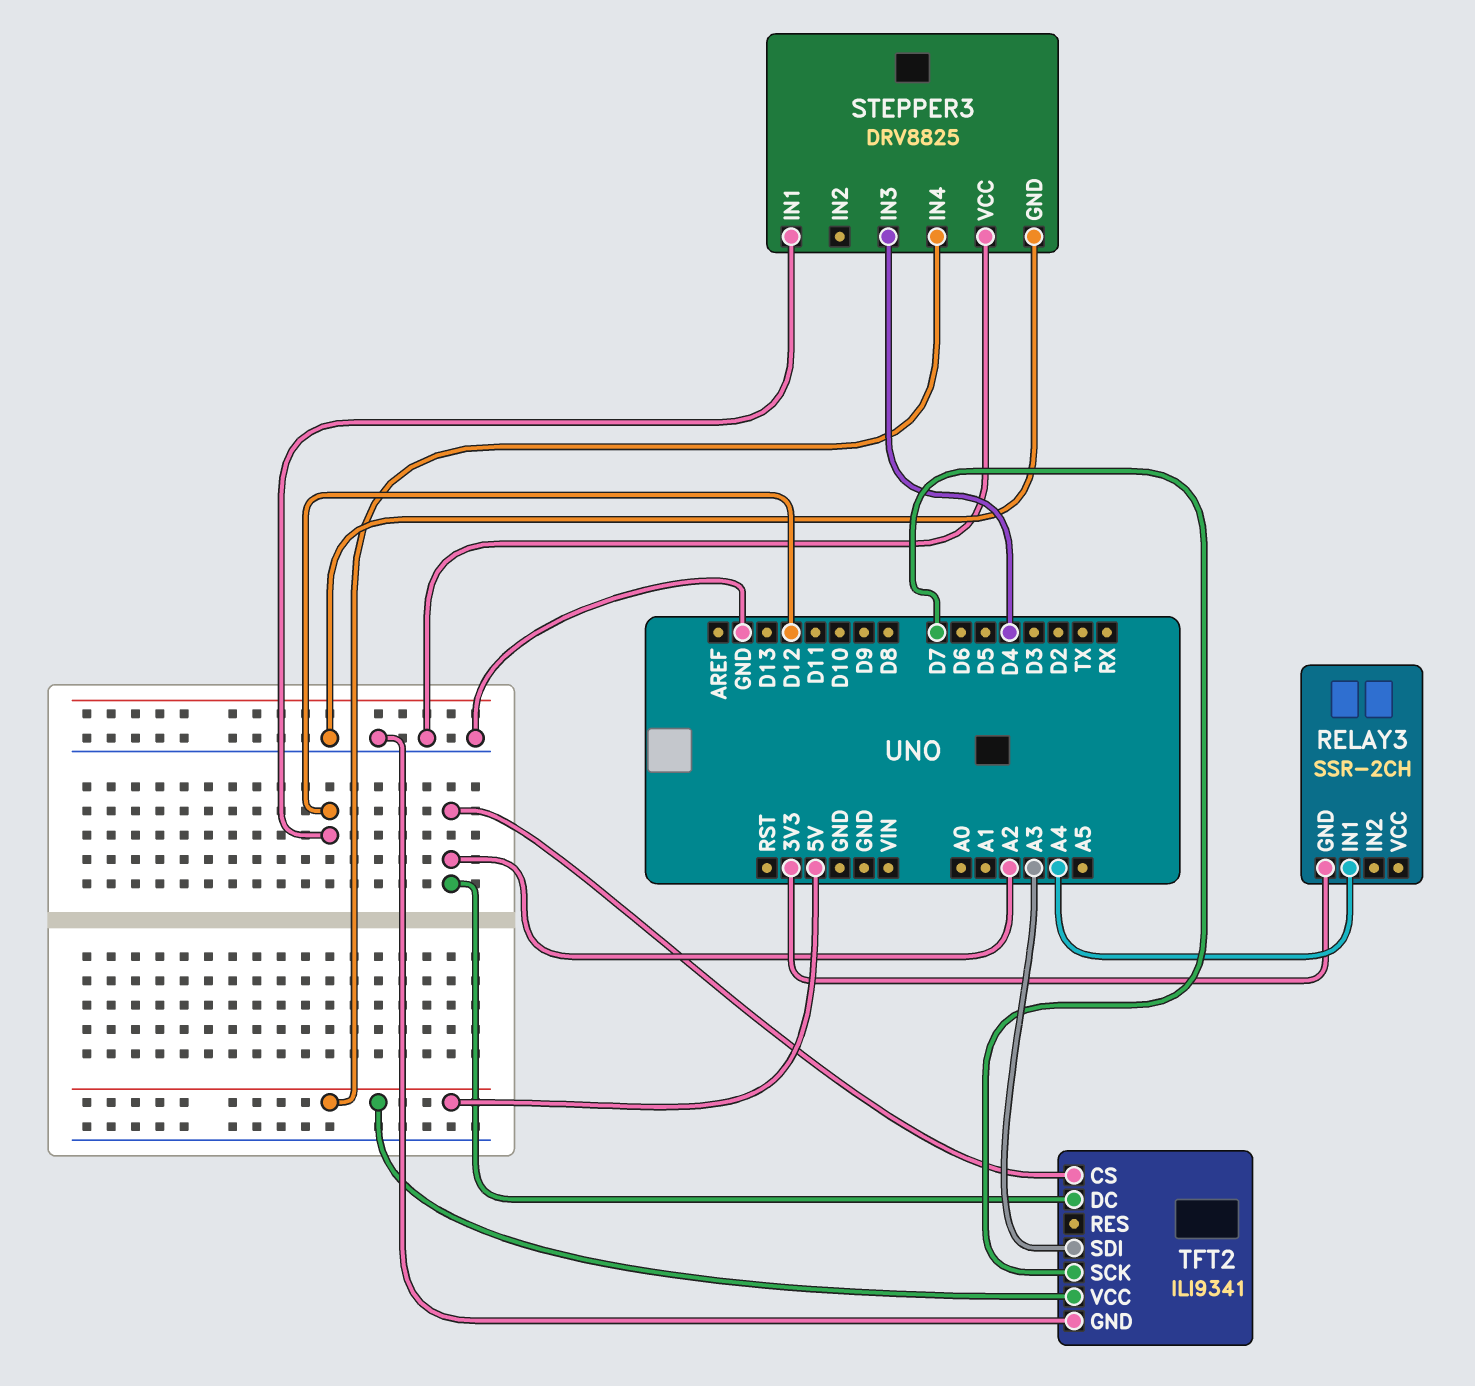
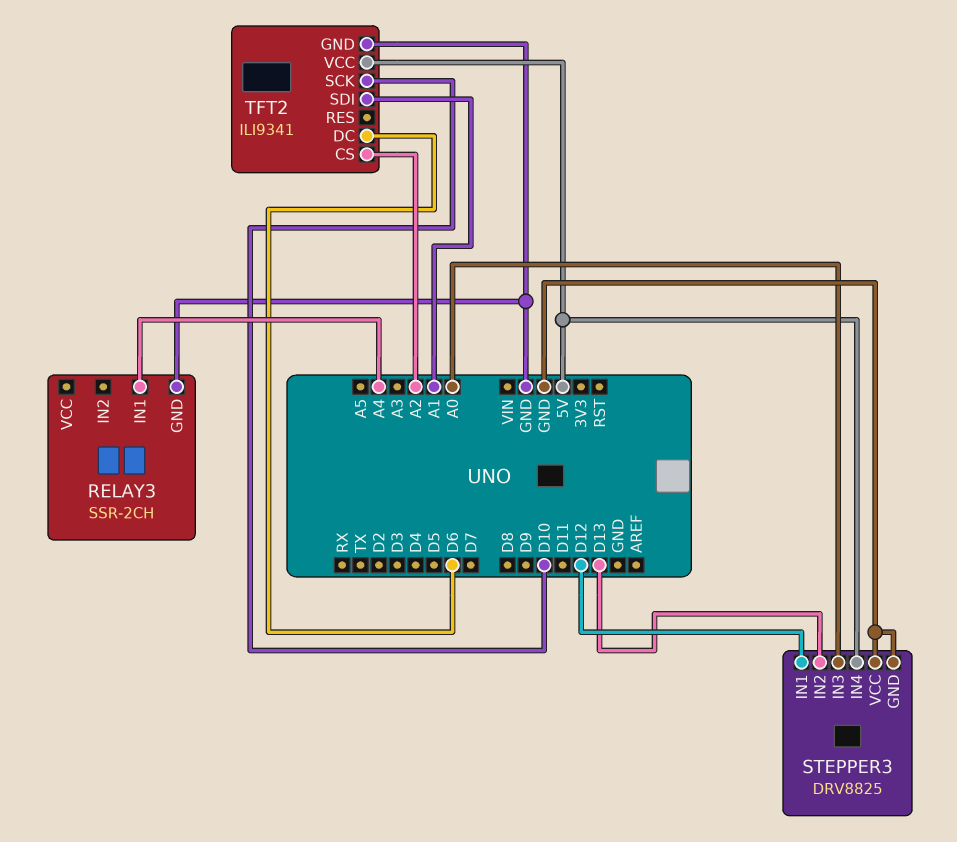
RELAY3 pin GND: 3V3 -> GND
STEPPER3 pin IN2: none -> D13
STEPPER3 pin IN3: D4 -> A0
TFT2 pin DC: A2 -> D6
TFT2 pin SCK: D7 -> D10
TFT2 pin SDI: A3 -> A1

